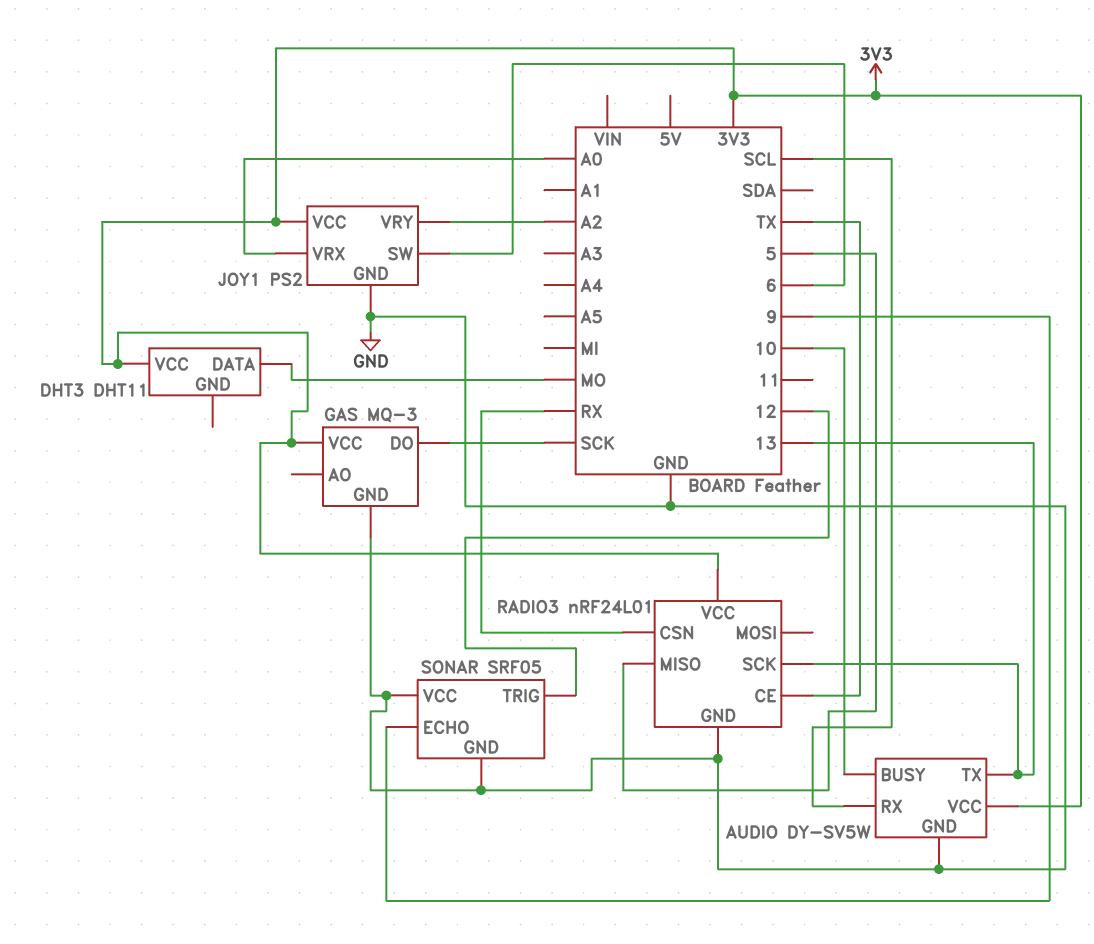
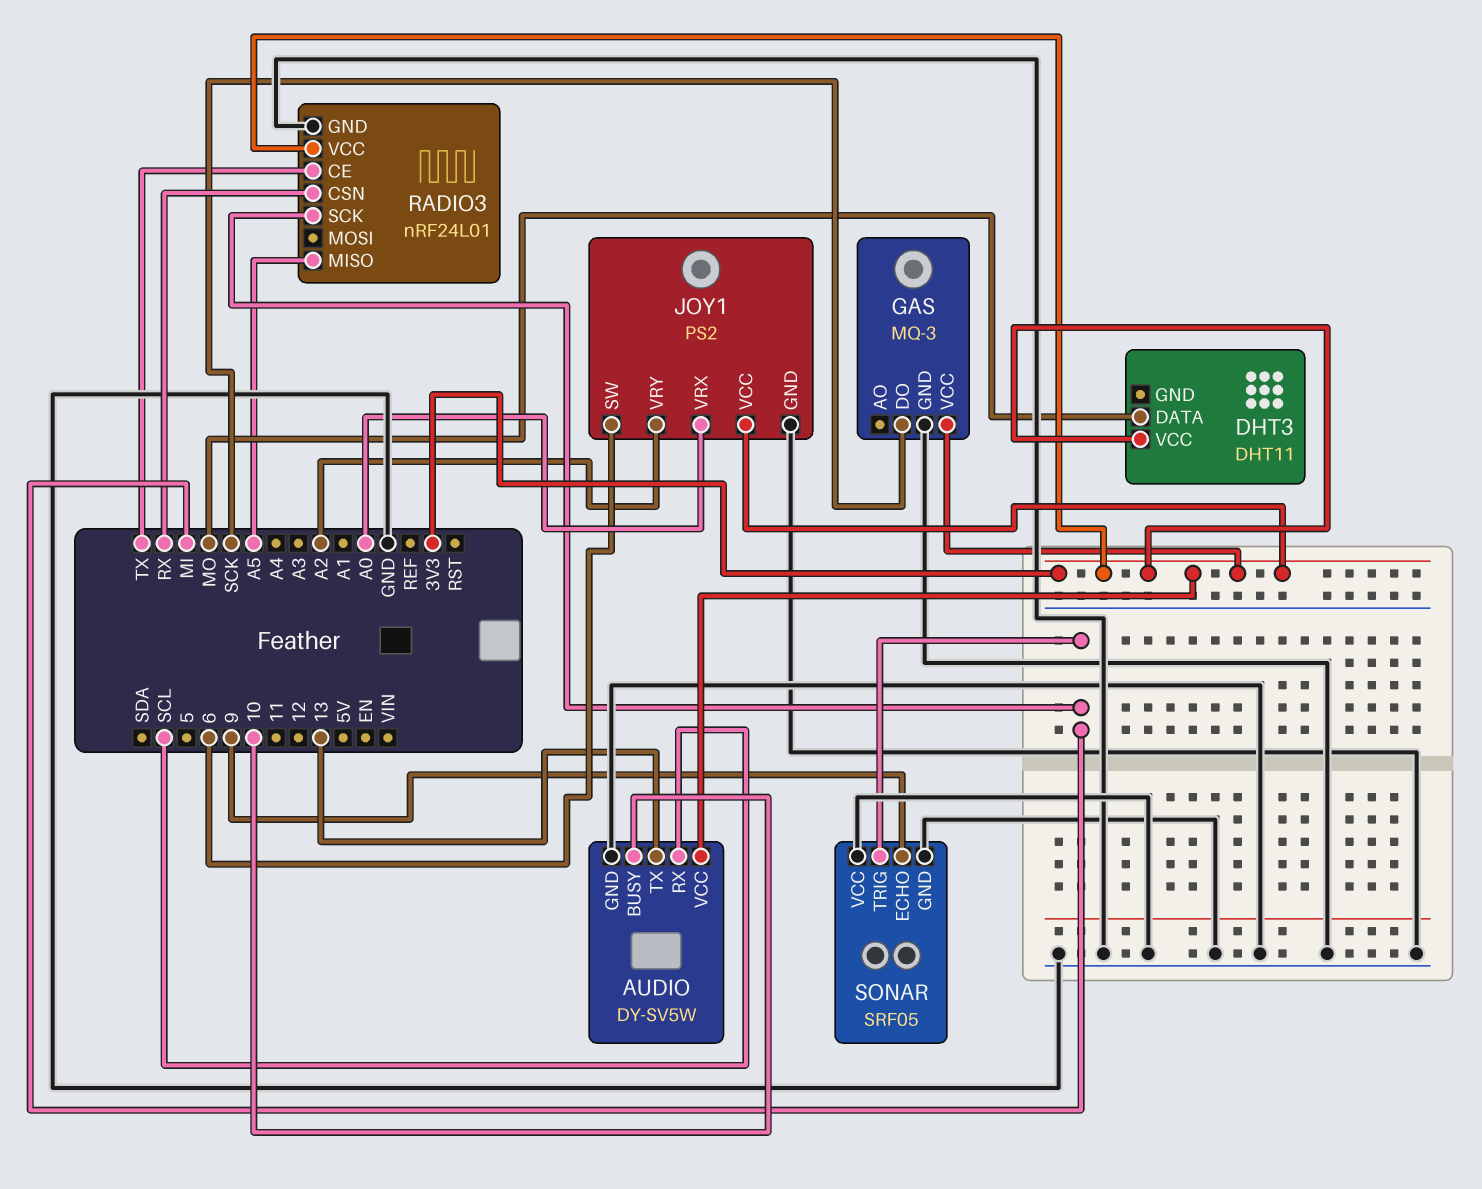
RADIO3 pin MISO: 5 -> A5
RADIO3 pin SCK: 13 -> MI
SONAR pin TRIG: 12 -> MI

